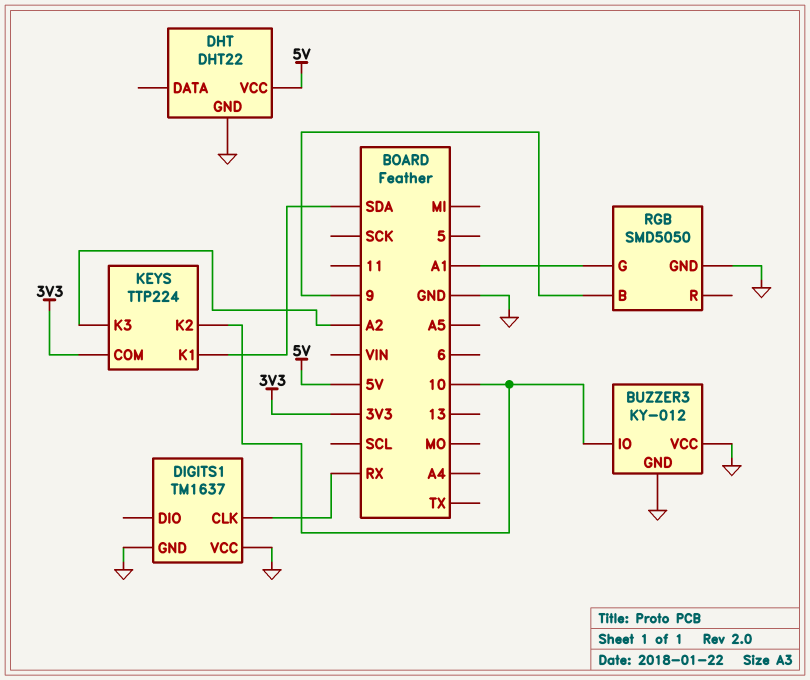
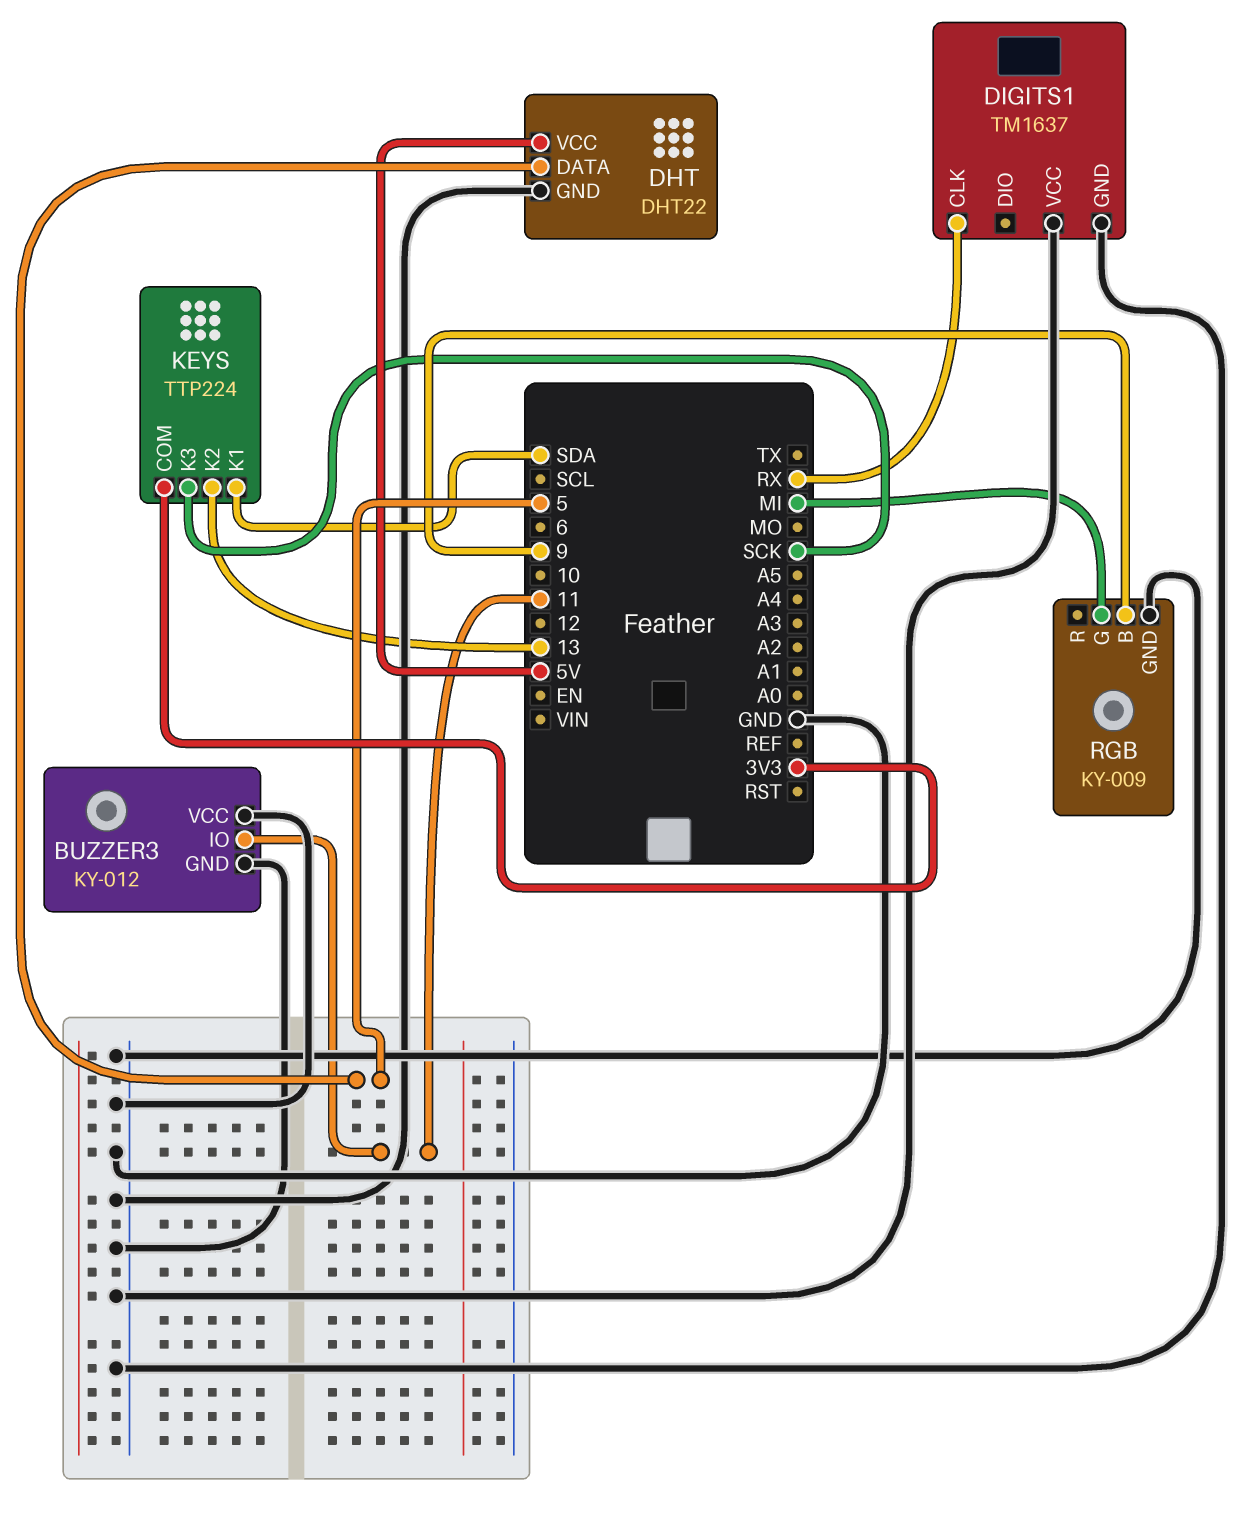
BUZZER3 pin IO: 10 -> 11
DHT pin DATA: none -> 5
KEYS pin K2: 10 -> 13
KEYS pin K3: A2 -> SCK
RGB: SMD5050 -> KY-009
RGB pin G: A1 -> MI

